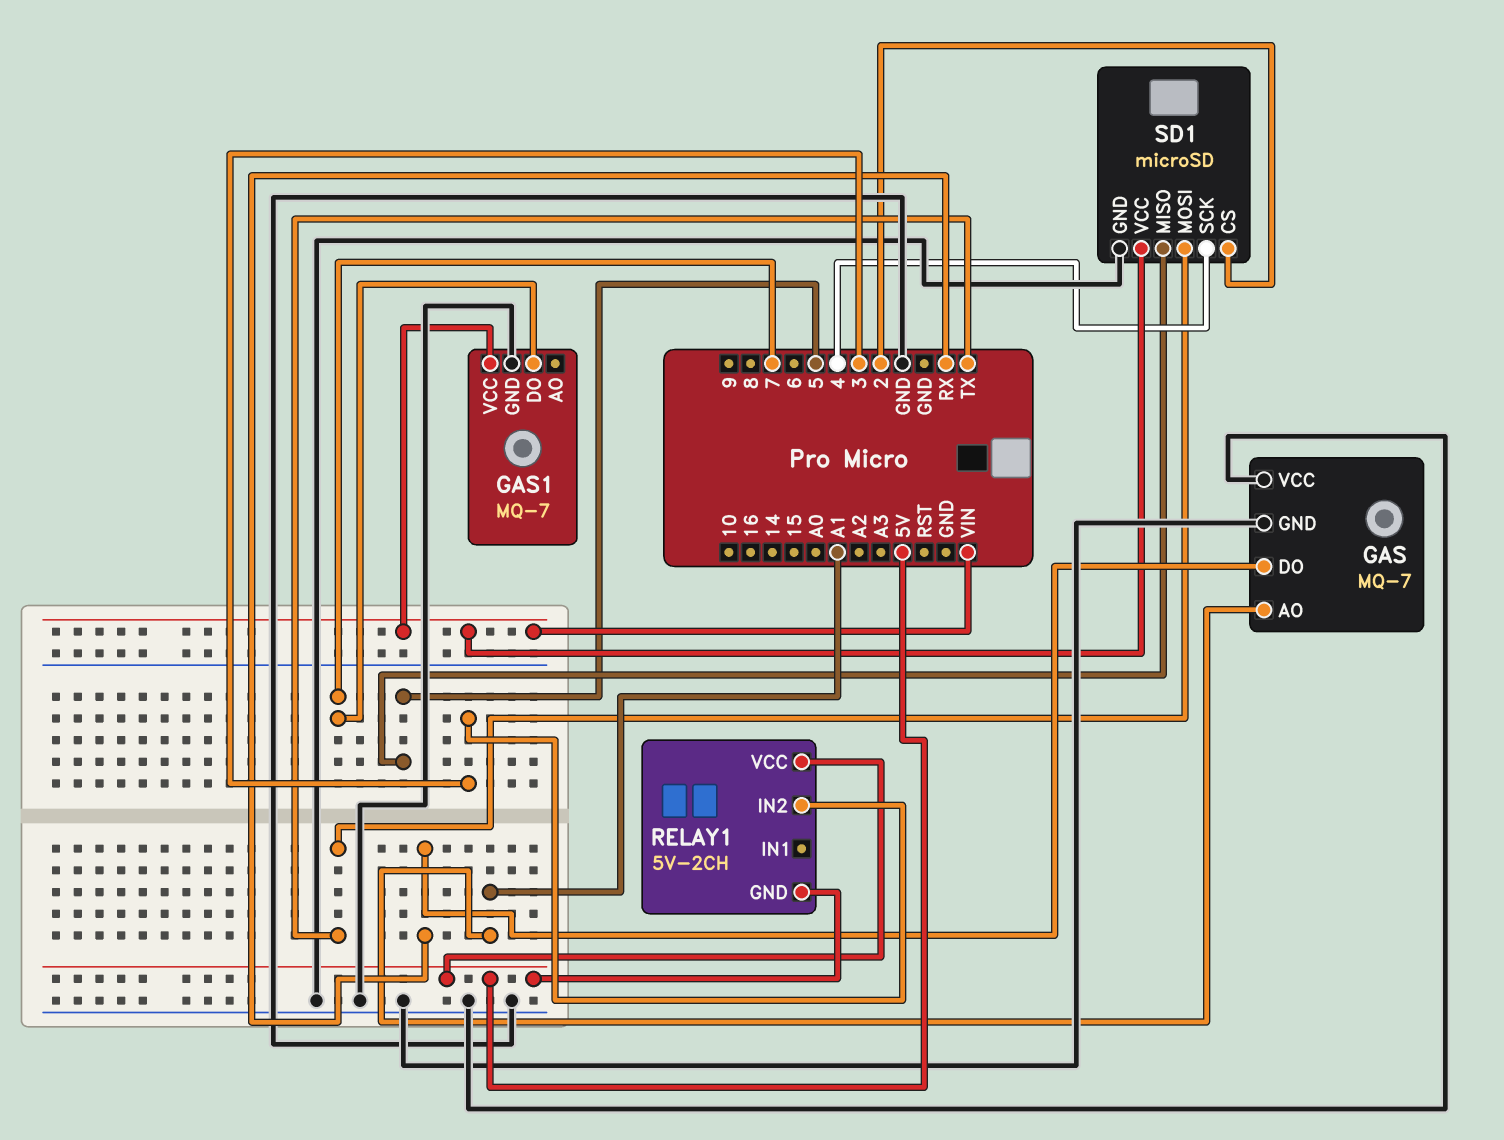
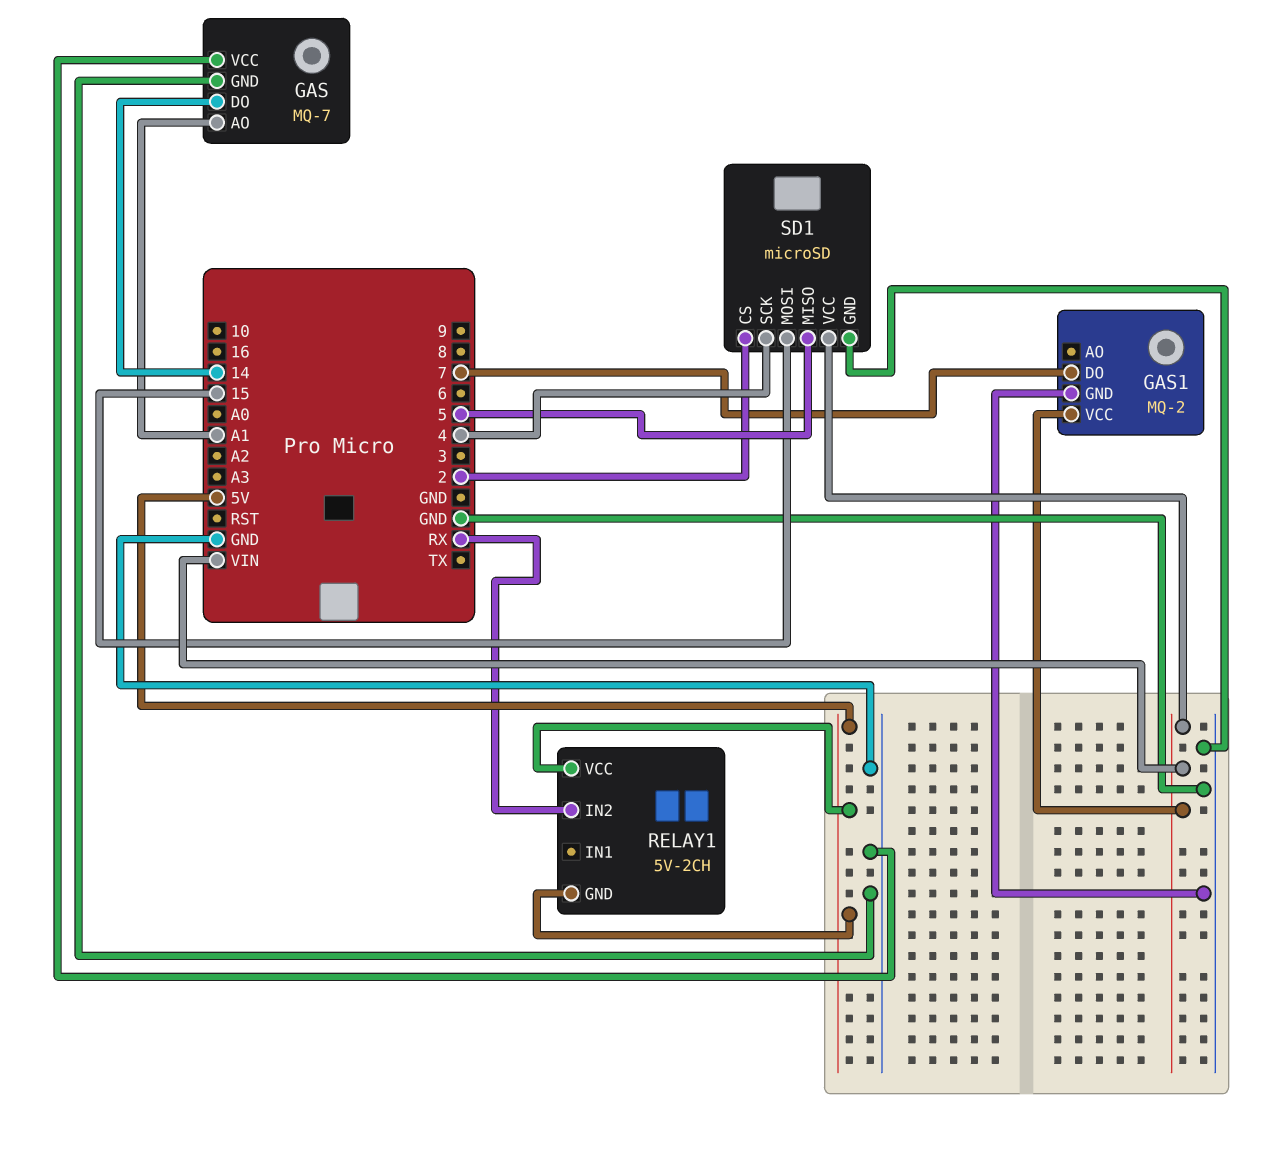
GAS pin DO: RX -> 14
GAS1: MQ-7 -> MQ-2
RELAY1 pin IN2: 3 -> RX
SD1 pin MOSI: TX -> 15

